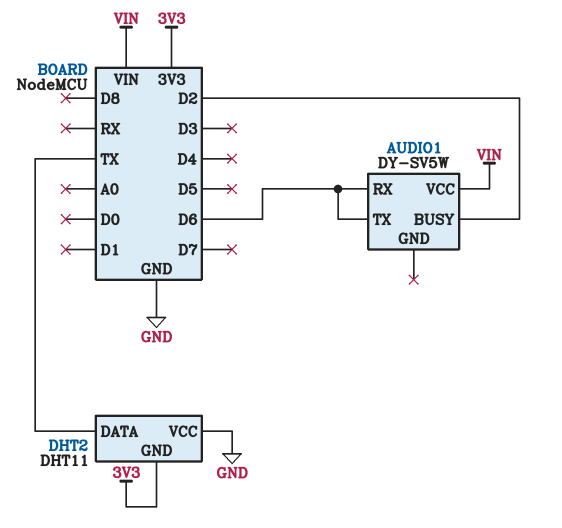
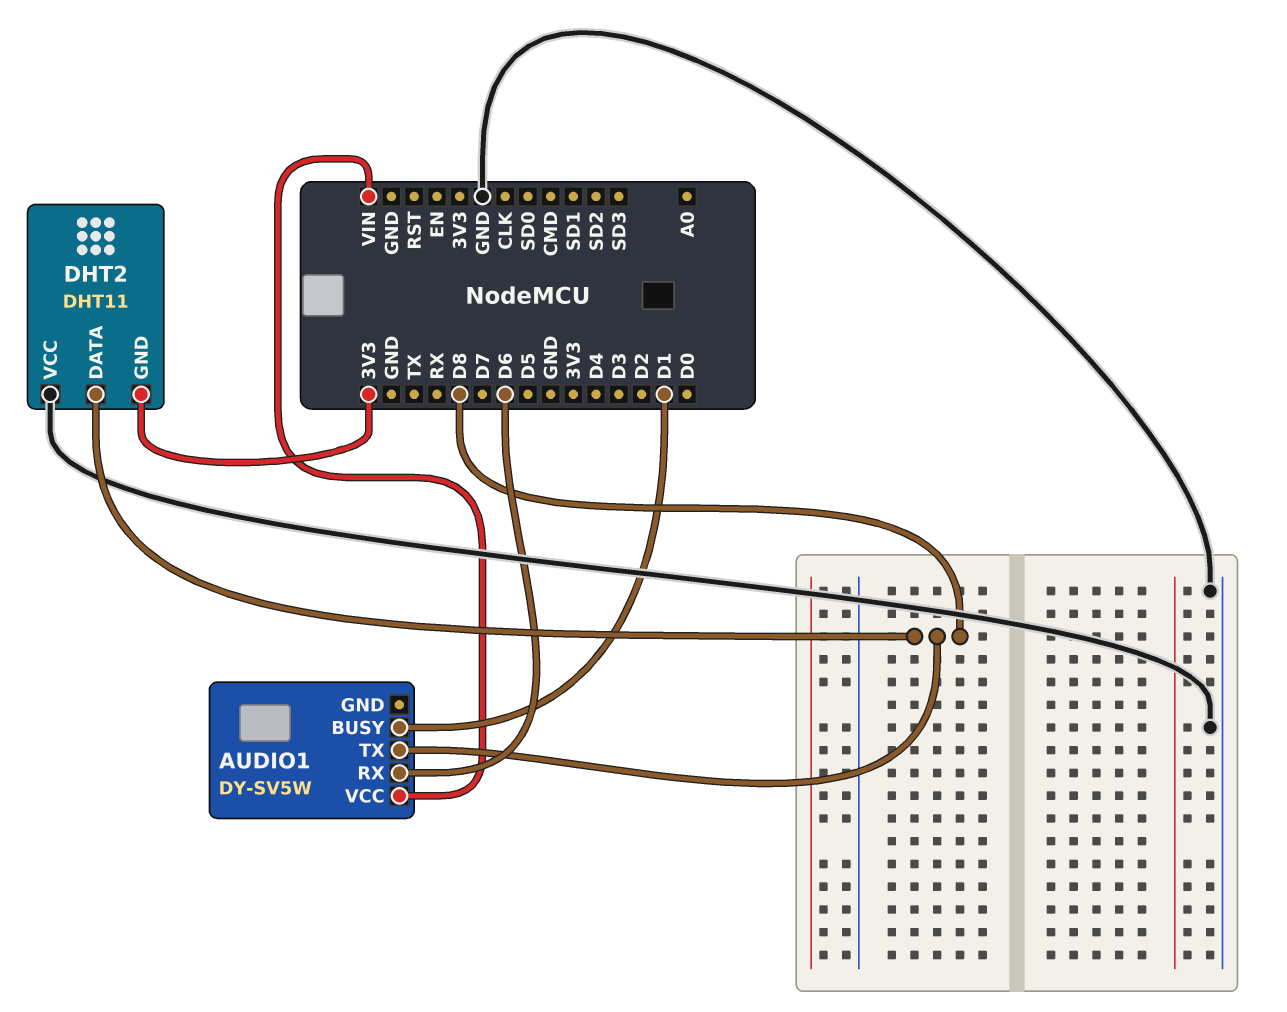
AUDIO1 pin BUSY: D2 -> D1
AUDIO1 pin TX: D6 -> D8
DHT2 pin DATA: TX -> D8

